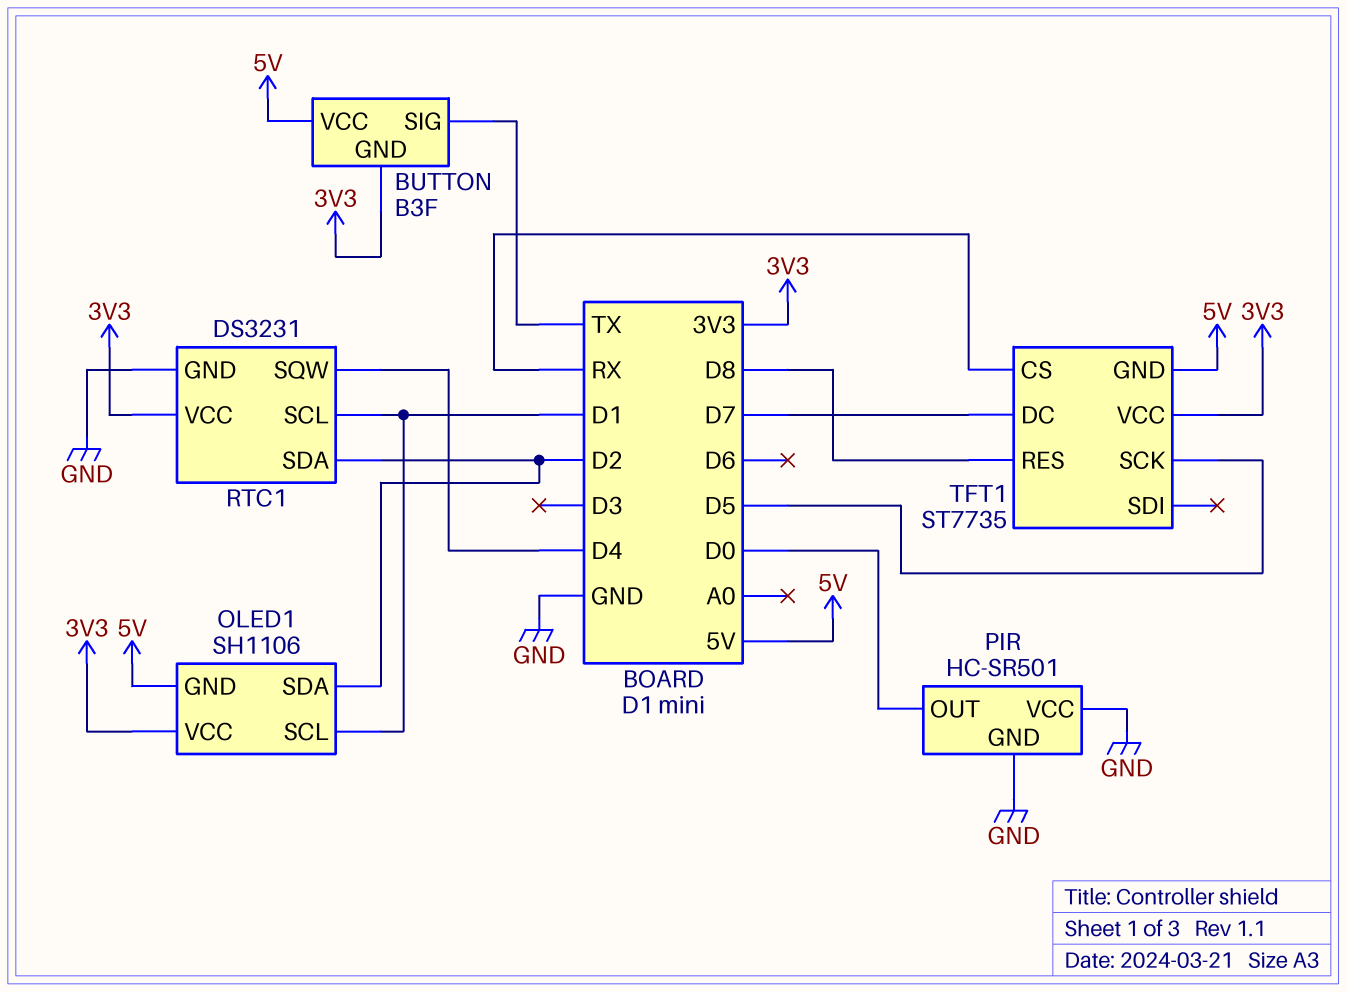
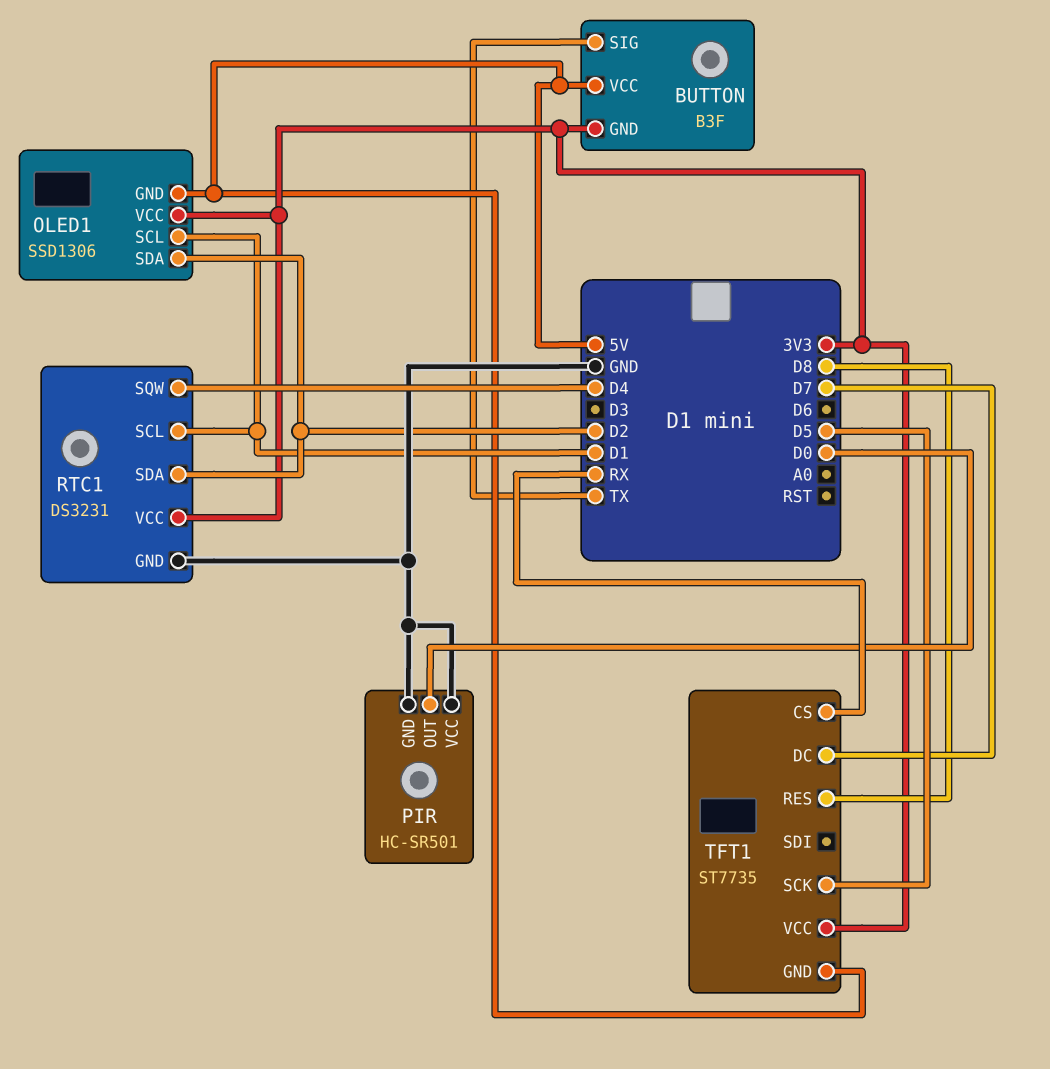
OLED1: SH1106 -> SSD1306

